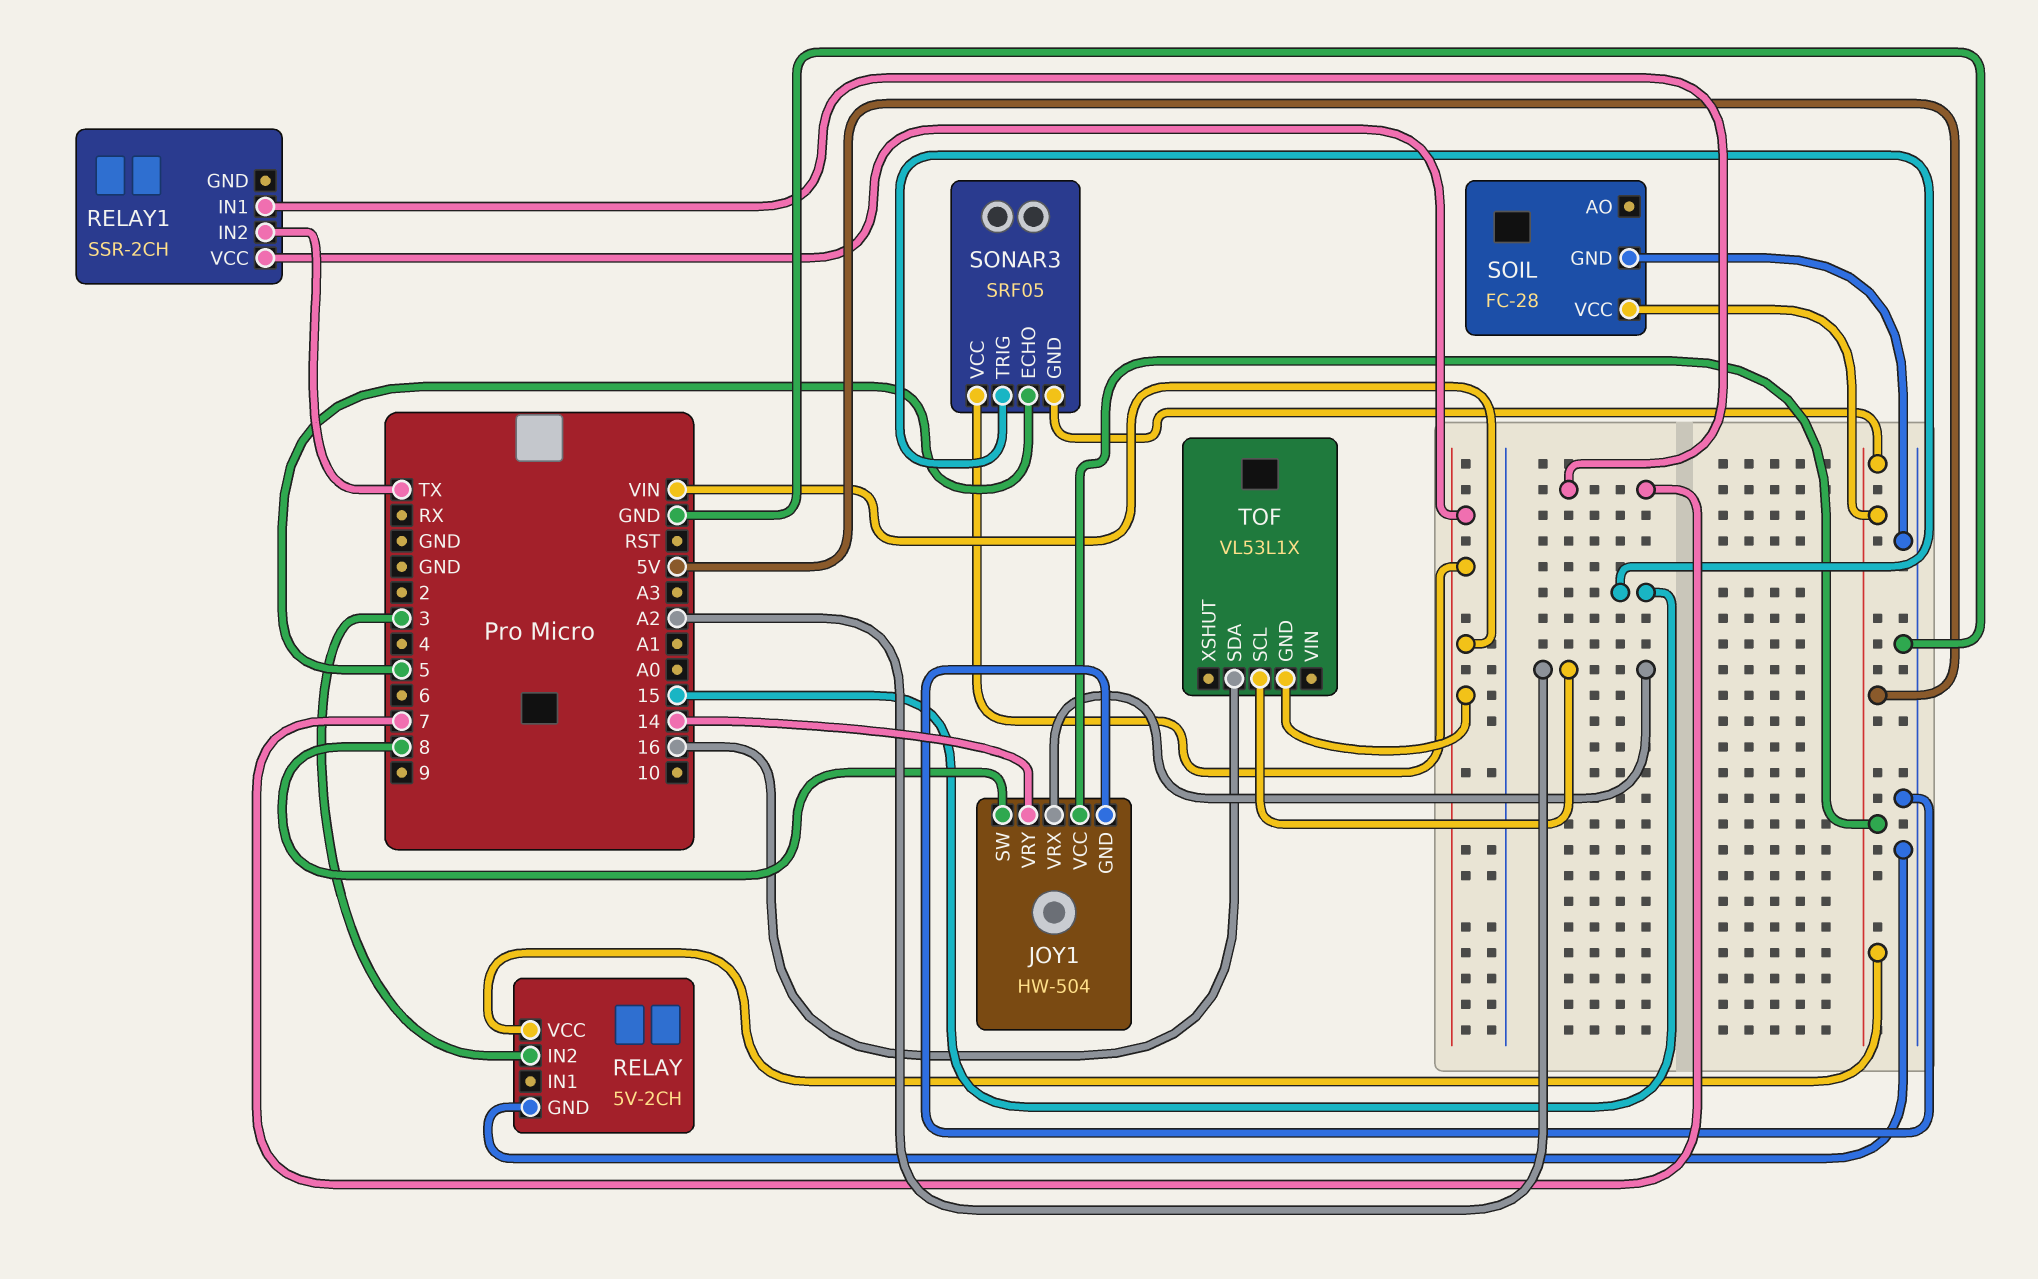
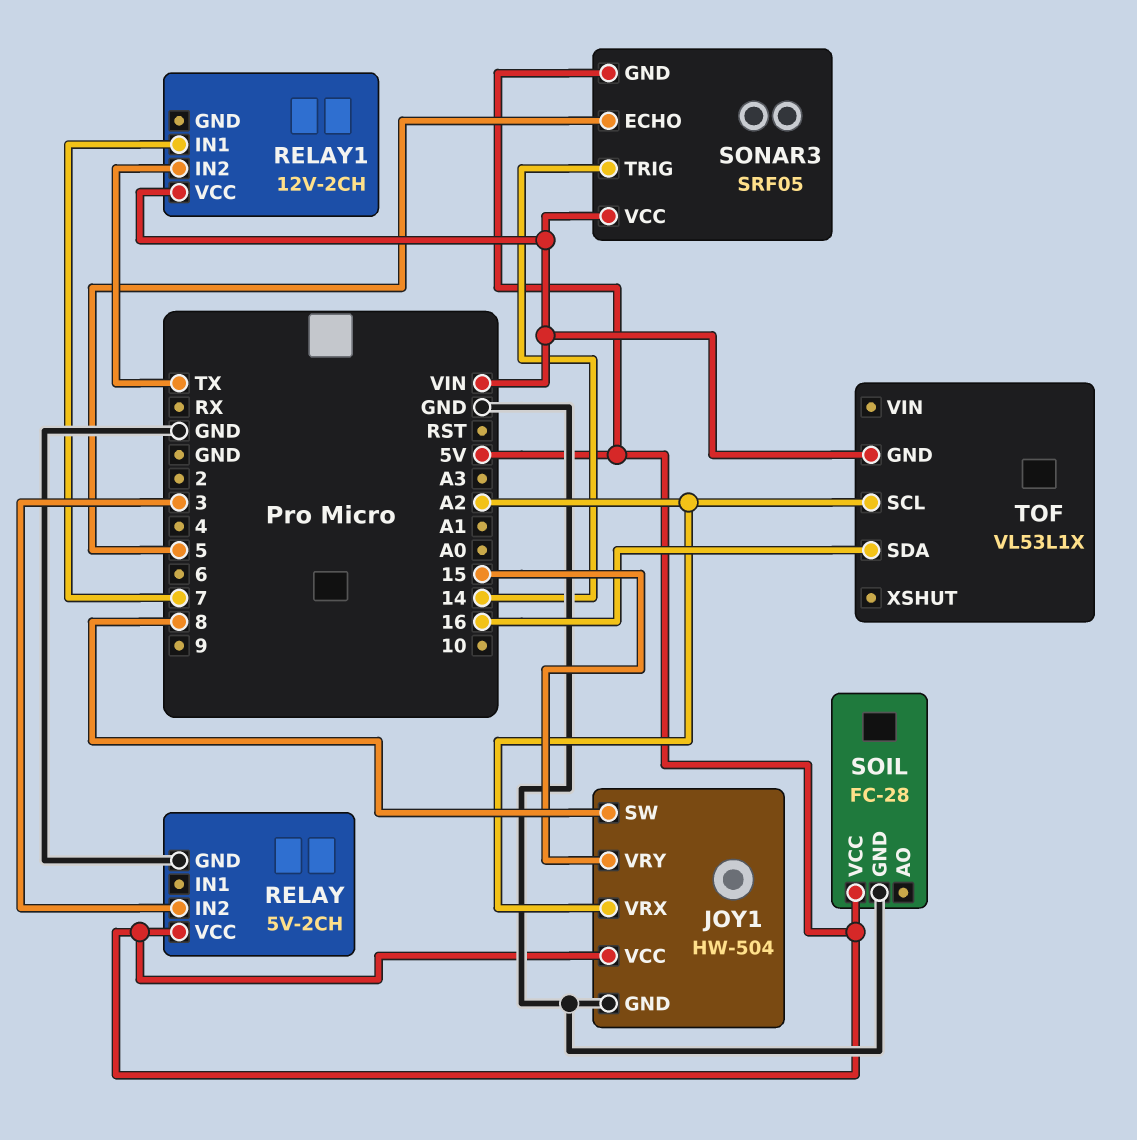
JOY1 pin VRY: 14 -> 15
RELAY1: SSR-2CH -> 12V-2CH
SONAR3 pin TRIG: 15 -> 14

